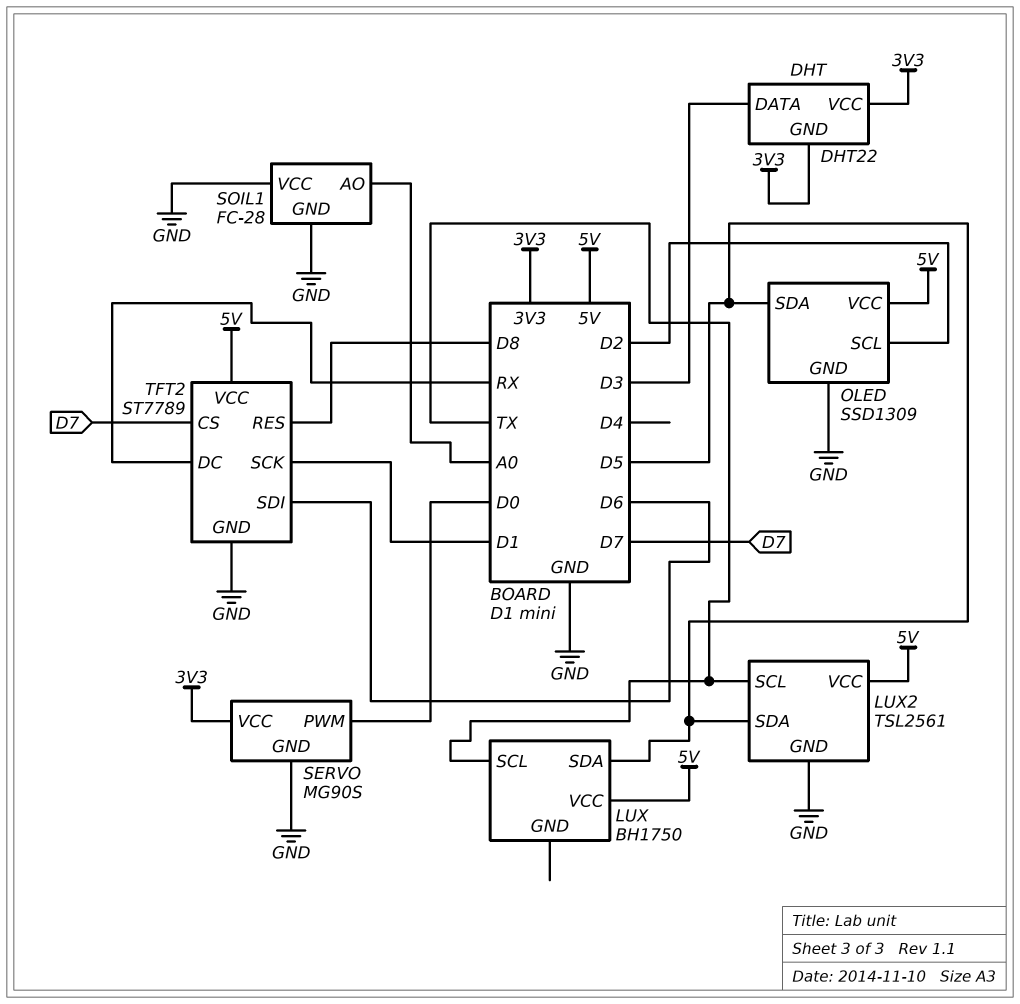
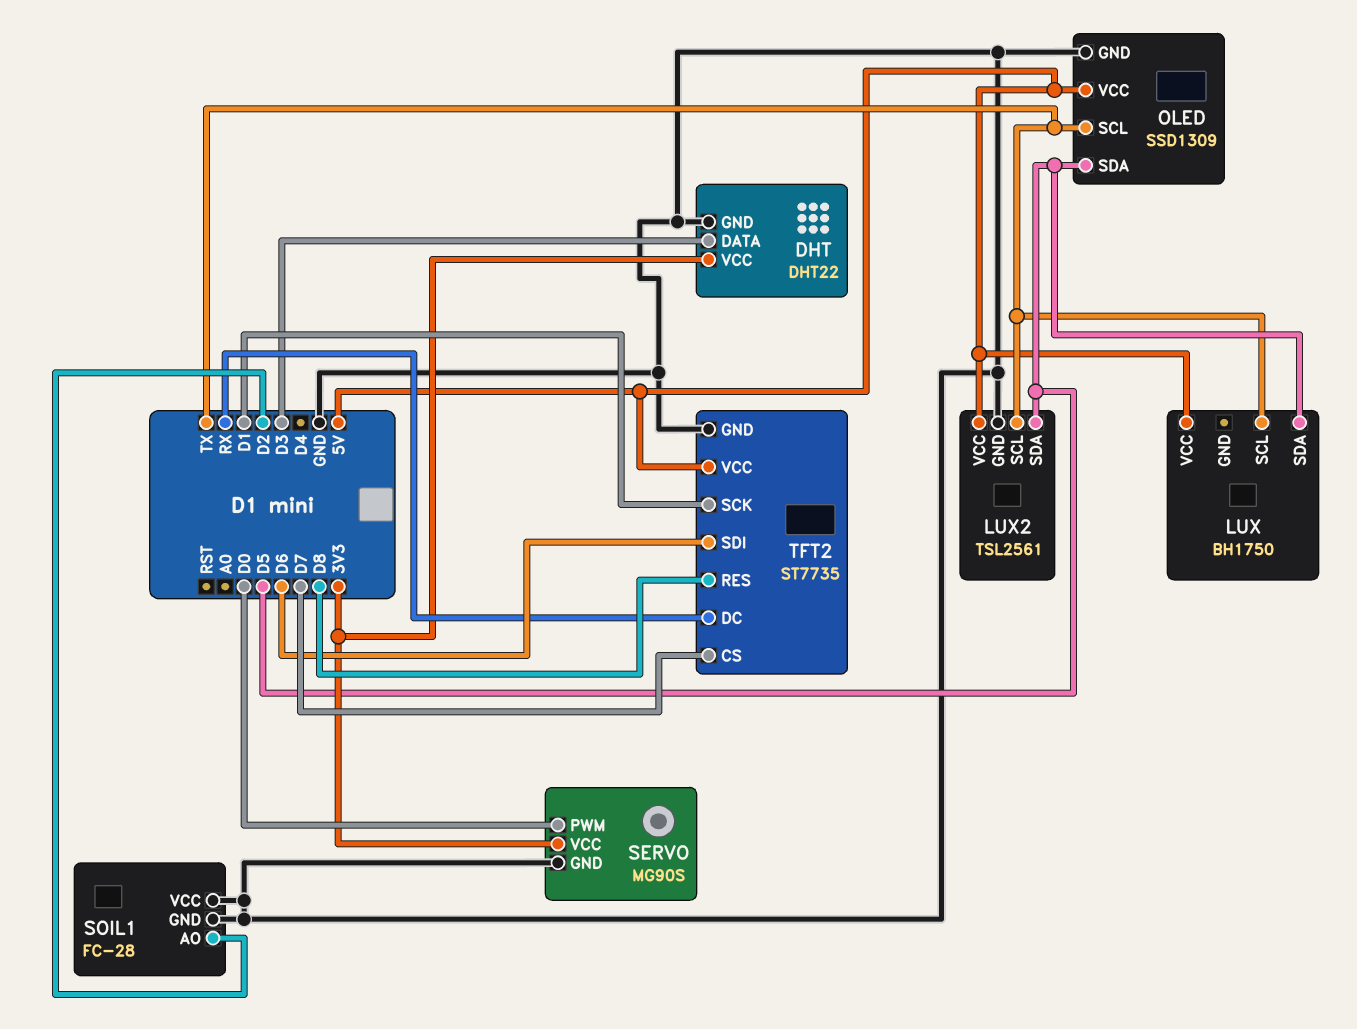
DHT pin GND: 3V3 -> GND
OLED pin SCL: D2 -> TX
SOIL1 pin AO: A0 -> D2
TFT2: ST7789 -> ST7735

